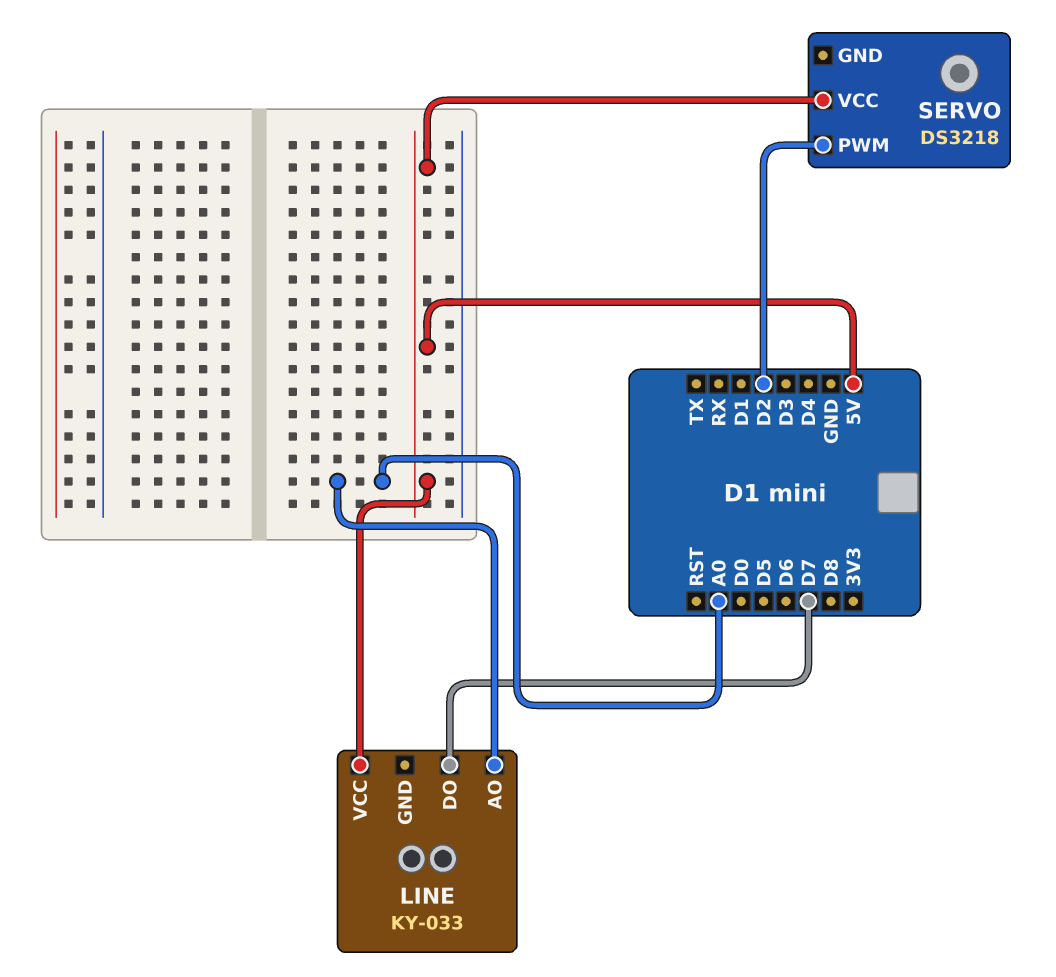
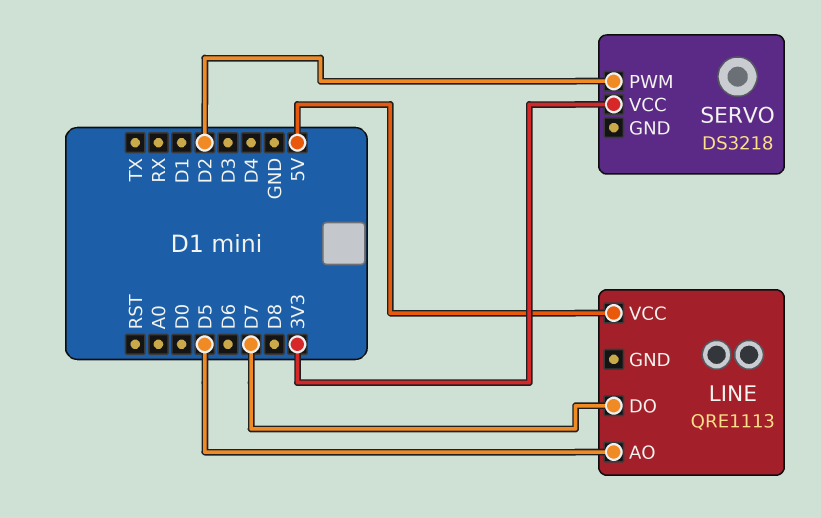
LINE: KY-033 -> QRE1113
LINE pin AO: A0 -> D5
SERVO pin VCC: 5V -> 3V3

